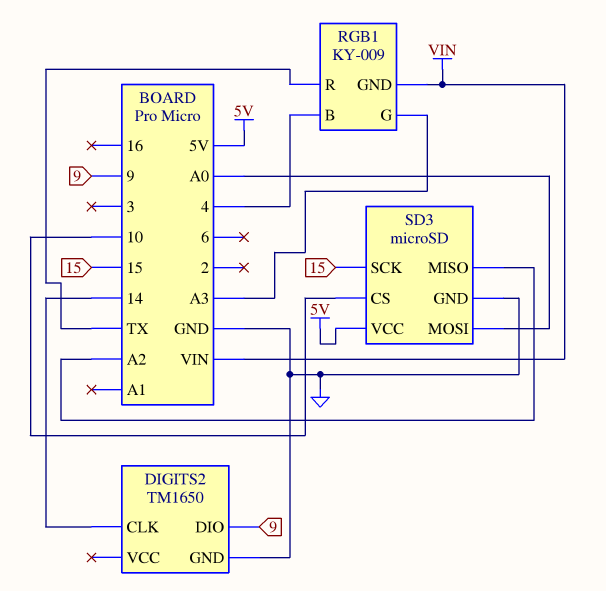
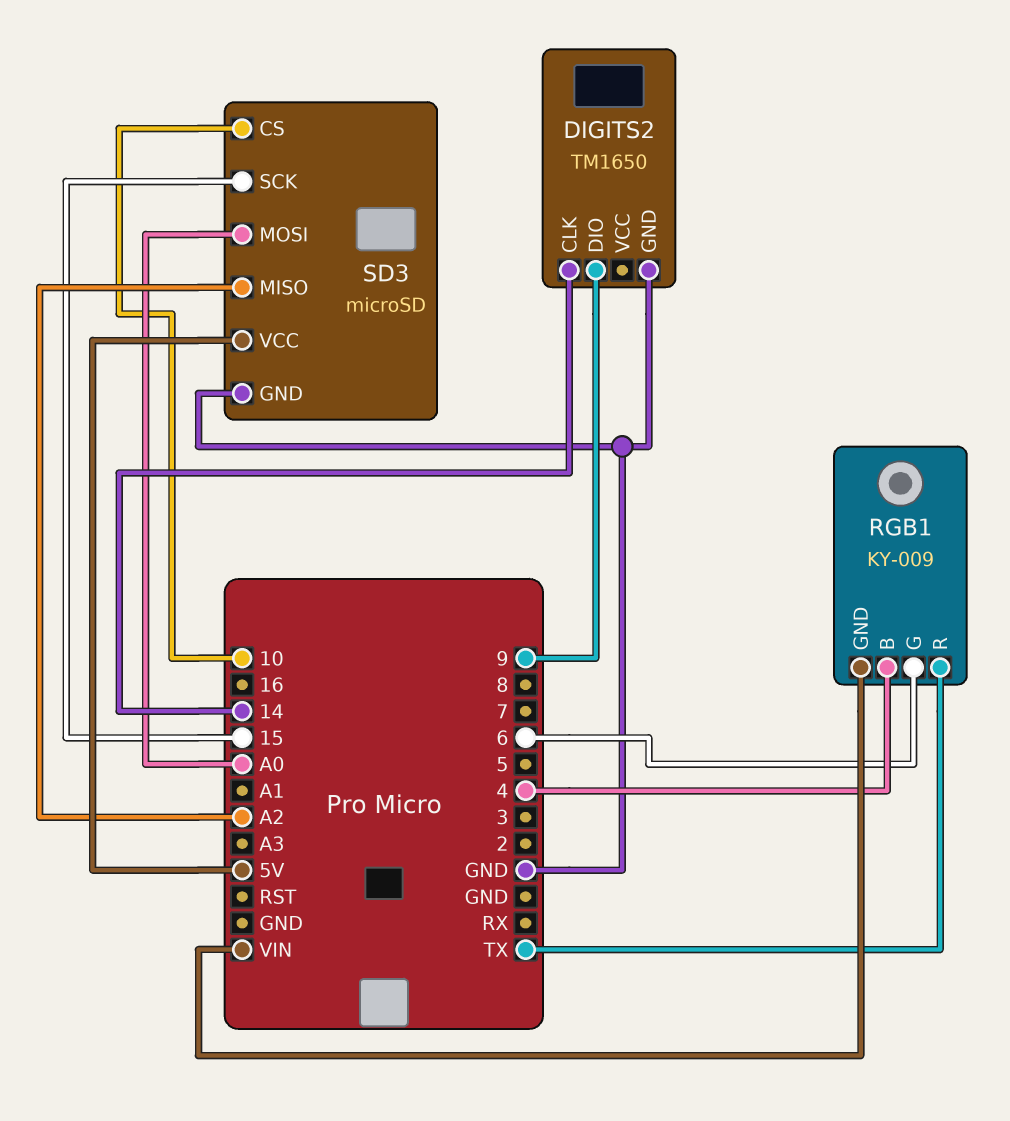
RGB1 pin G: A3 -> 6

